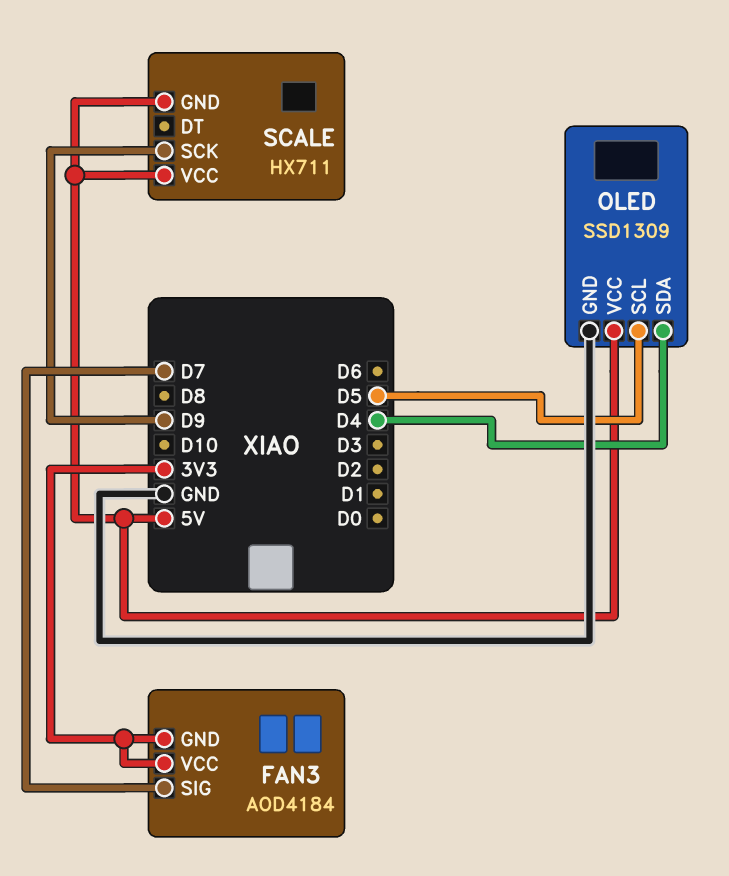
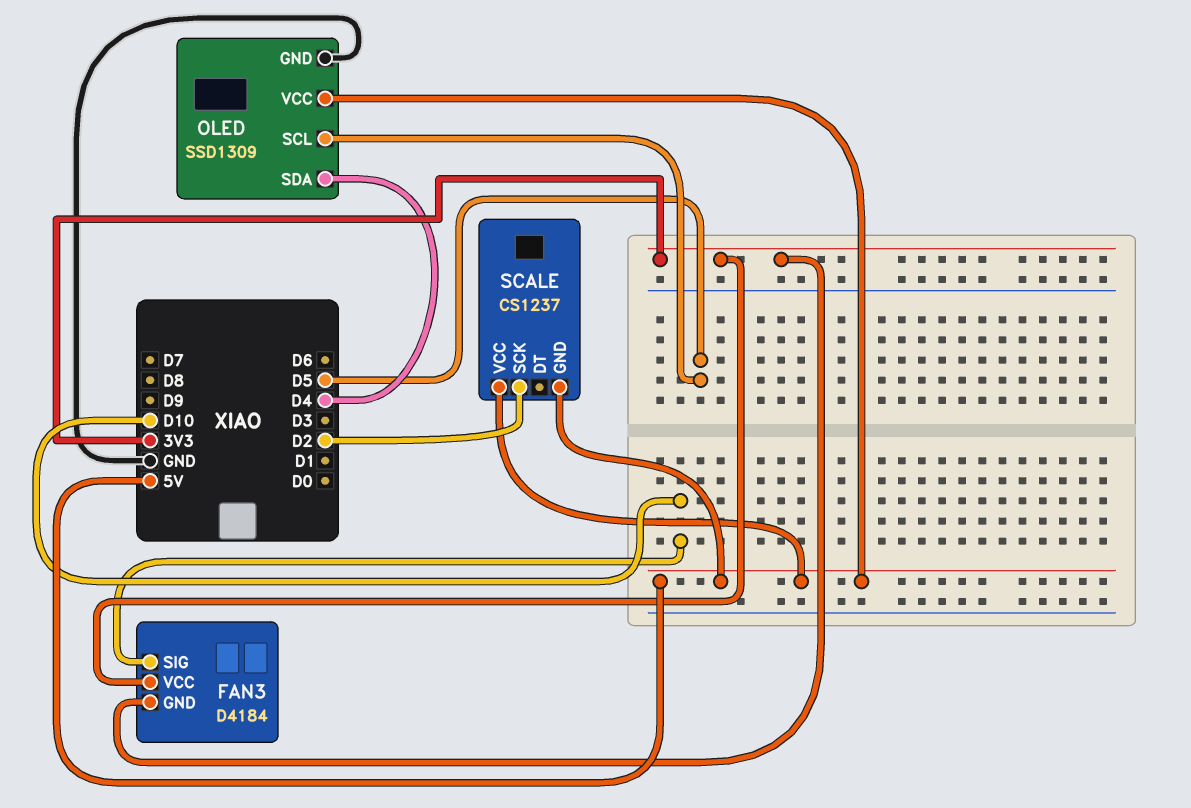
FAN3: AOD4184 -> D4184
FAN3 pin SIG: D7 -> D10
SCALE: HX711 -> CS1237
SCALE pin SCK: D9 -> D2

